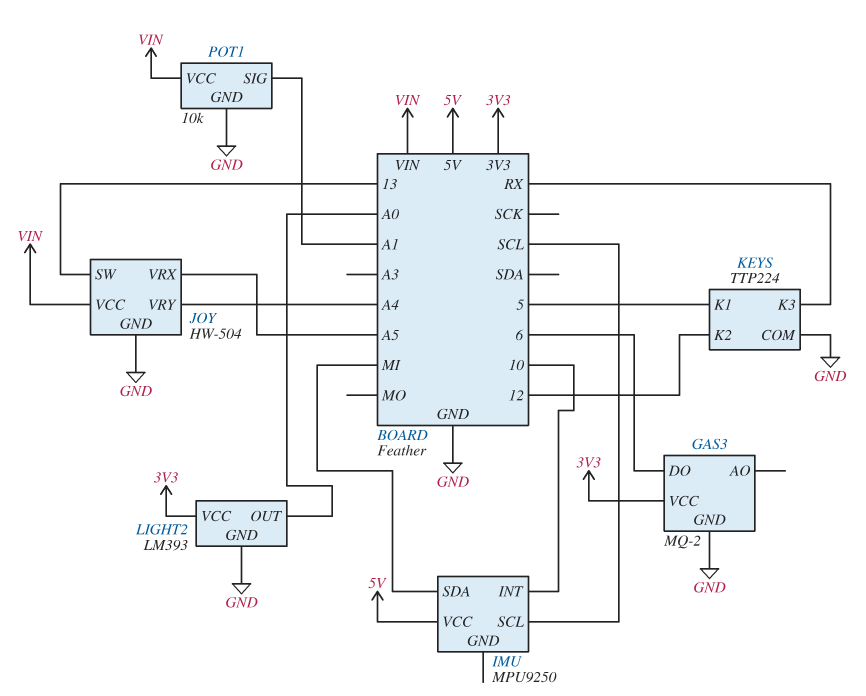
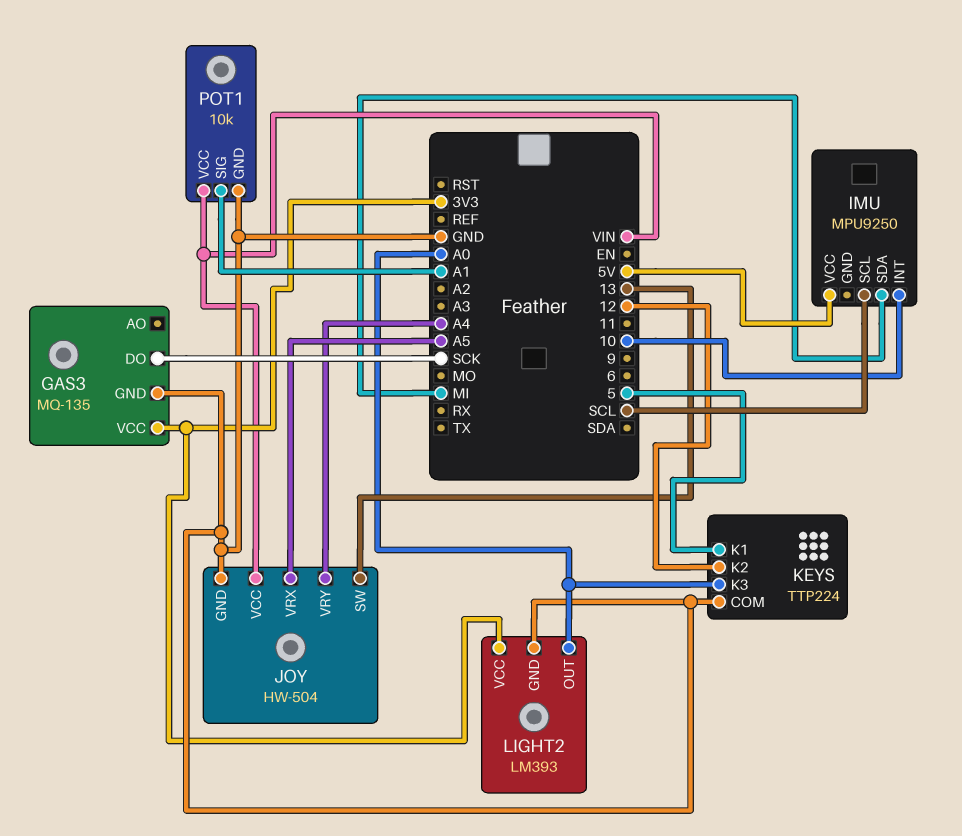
GAS3: MQ-2 -> MQ-135
GAS3 pin DO: 6 -> SCK
KEYS pin K3: RX -> A0

